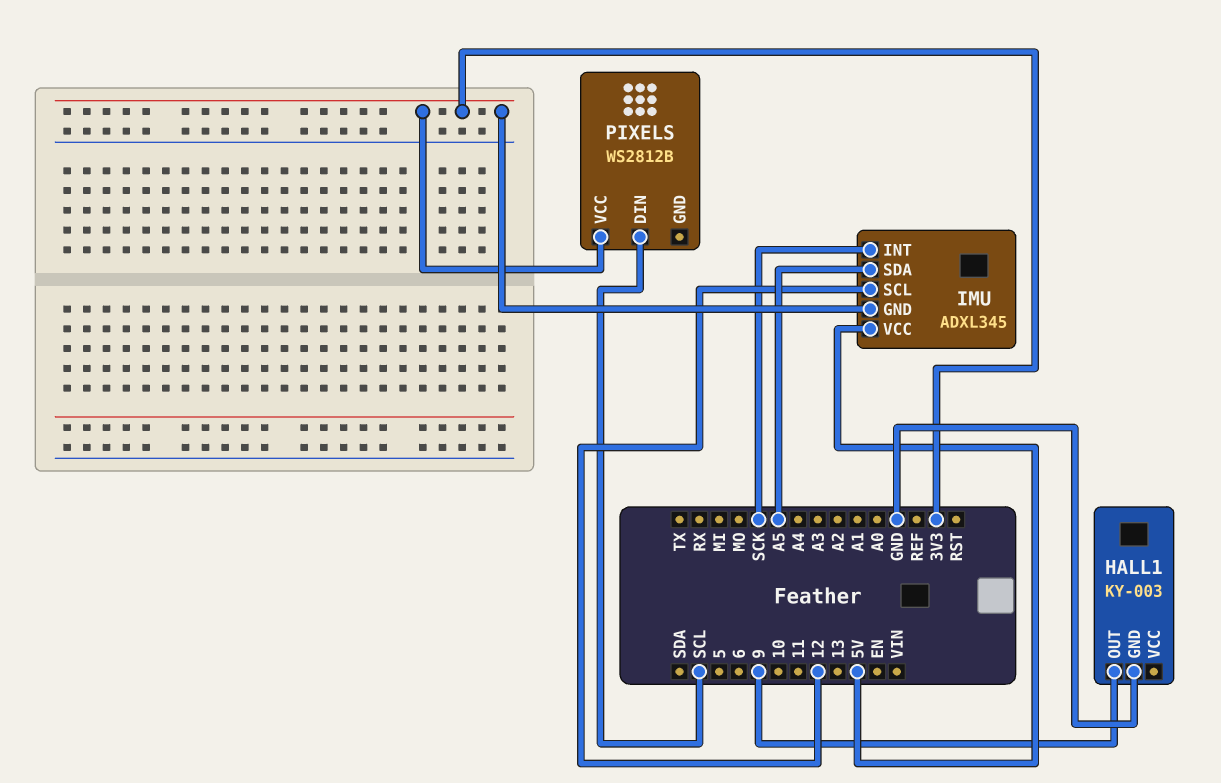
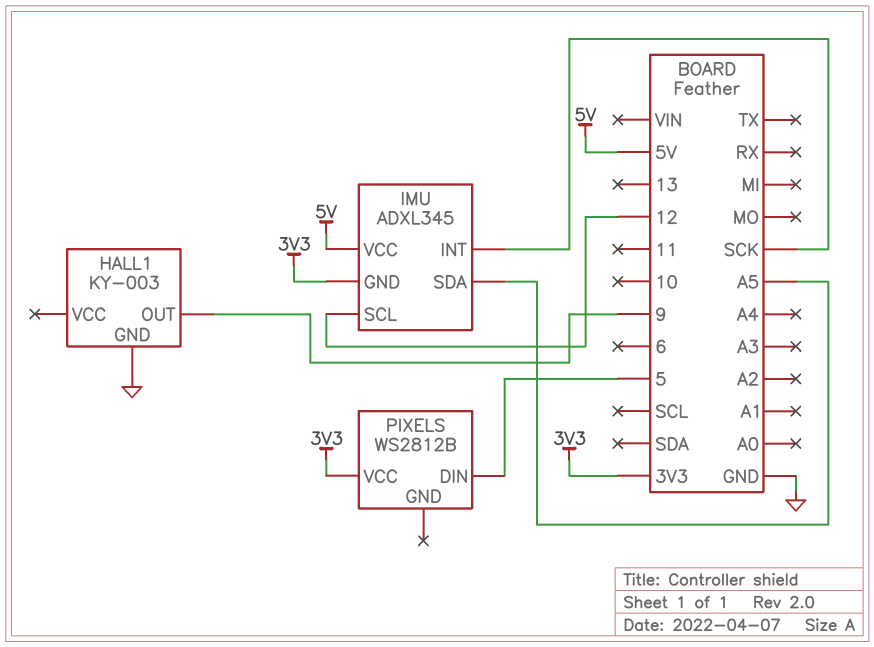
PIXELS pin DIN: SCL -> 5

